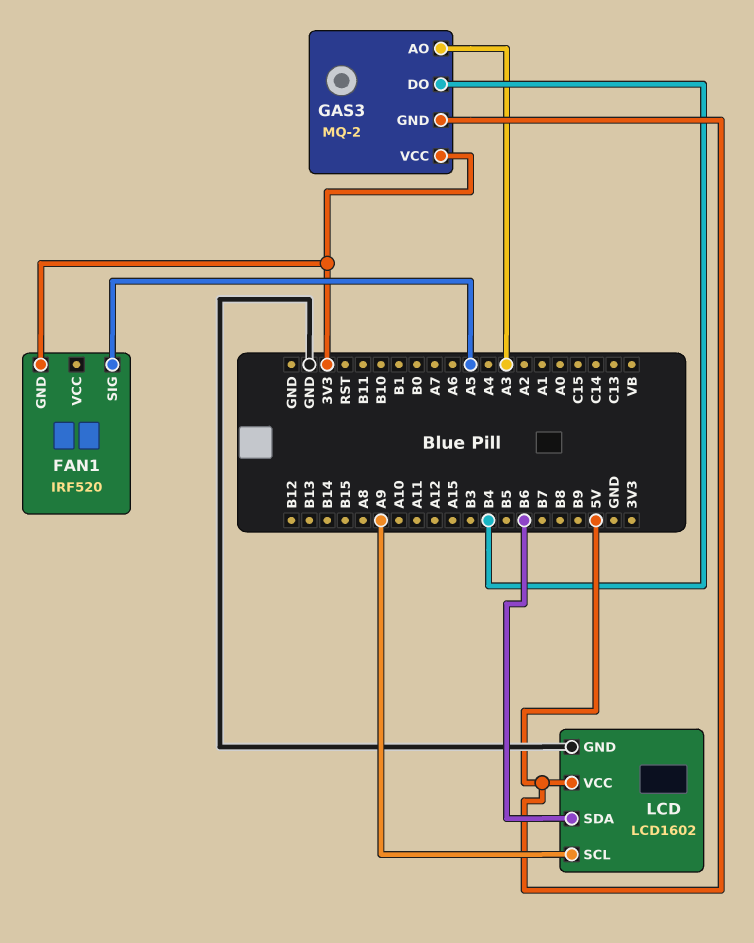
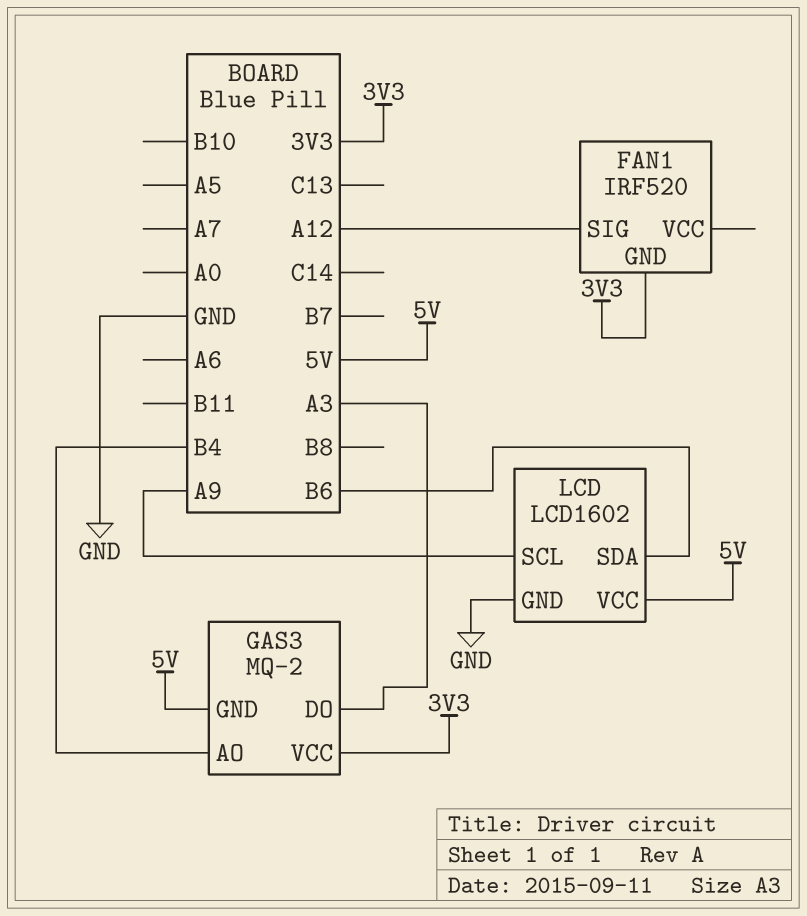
FAN1 pin SIG: A5 -> A12
GAS3 pin AO: A3 -> B4
GAS3 pin DO: B4 -> A3

